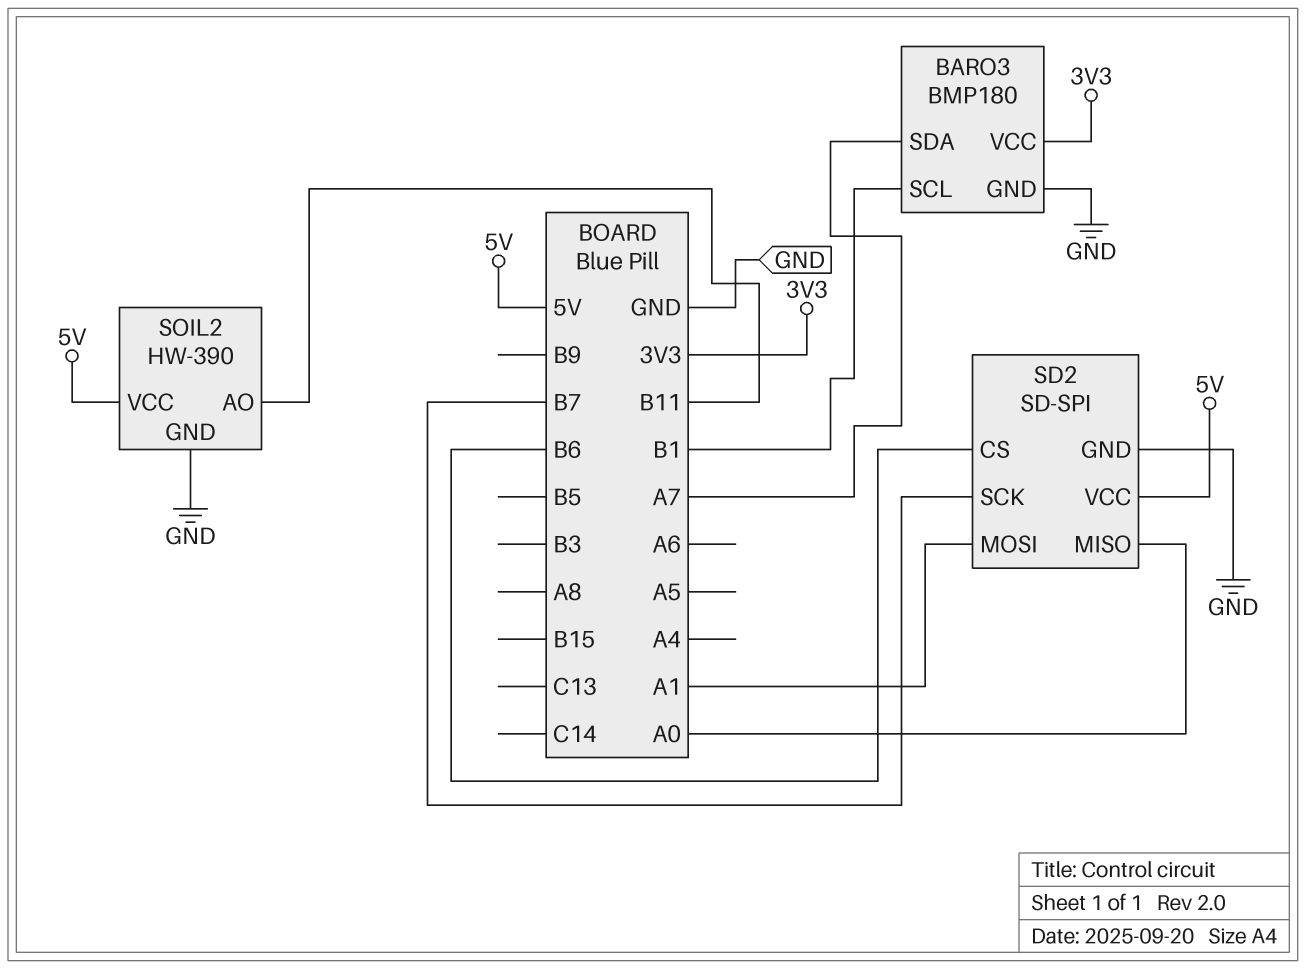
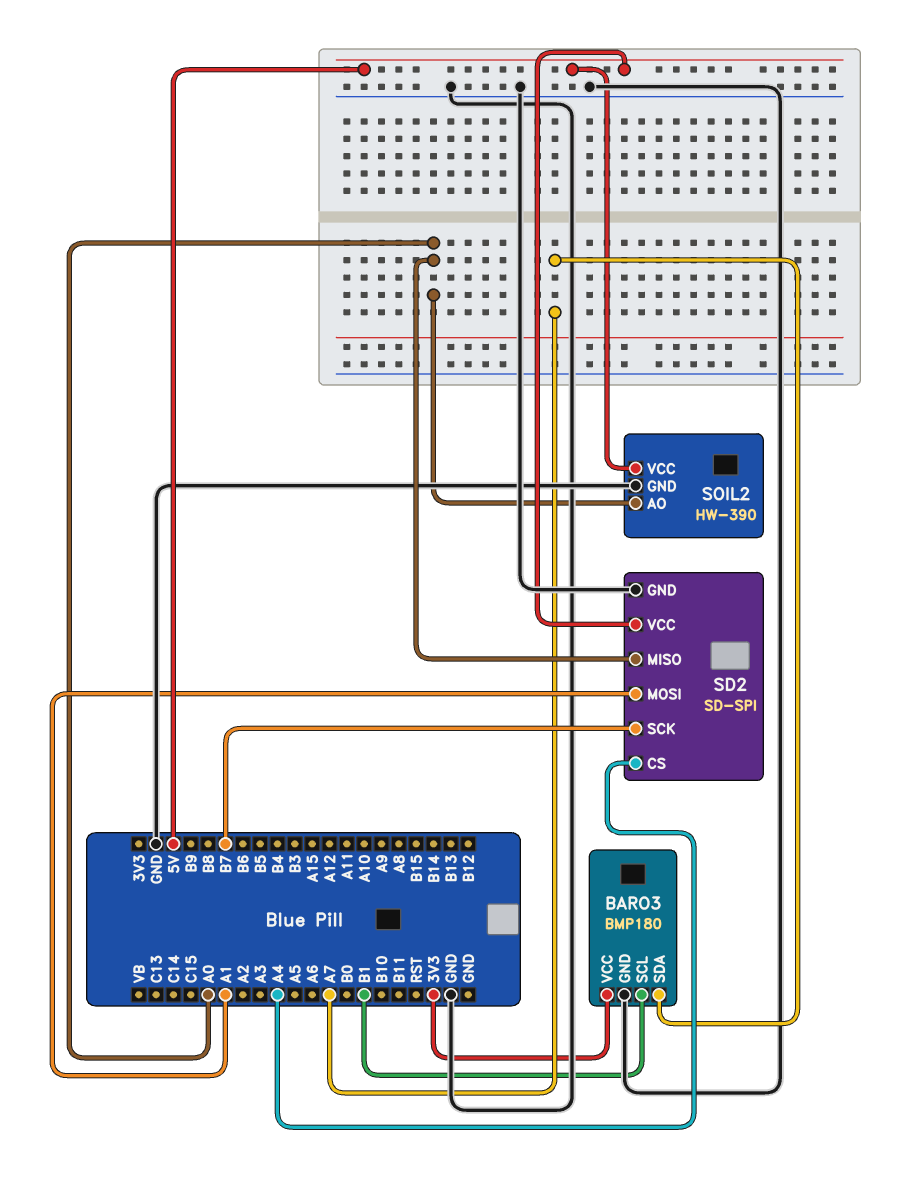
SD2 pin CS: B6 -> A4
SOIL2 pin AO: B11 -> A0

